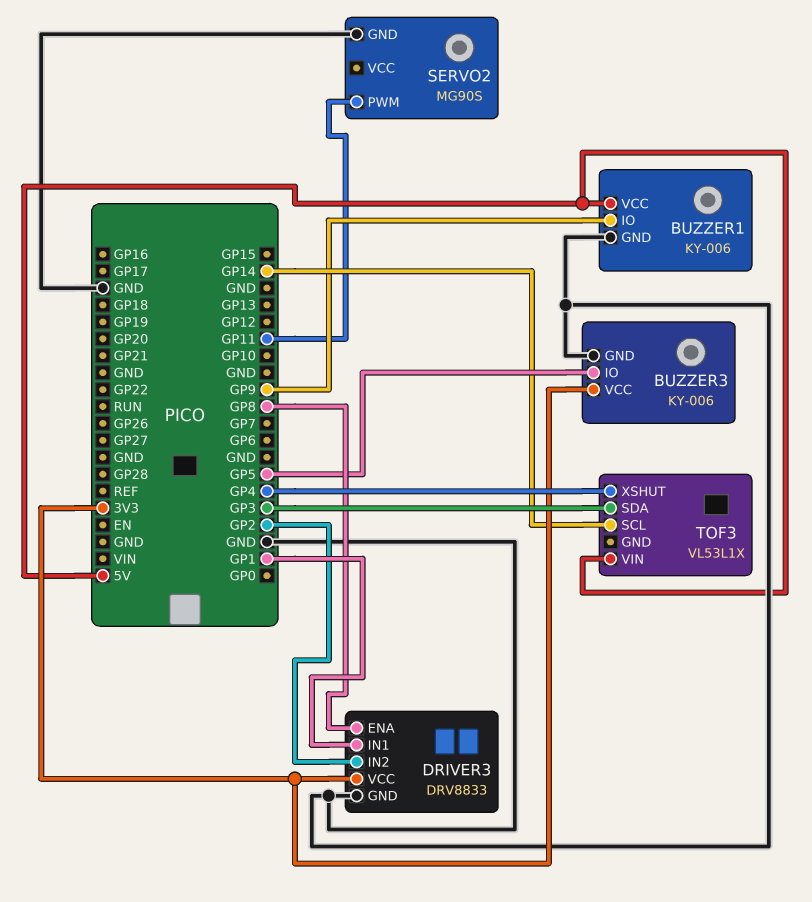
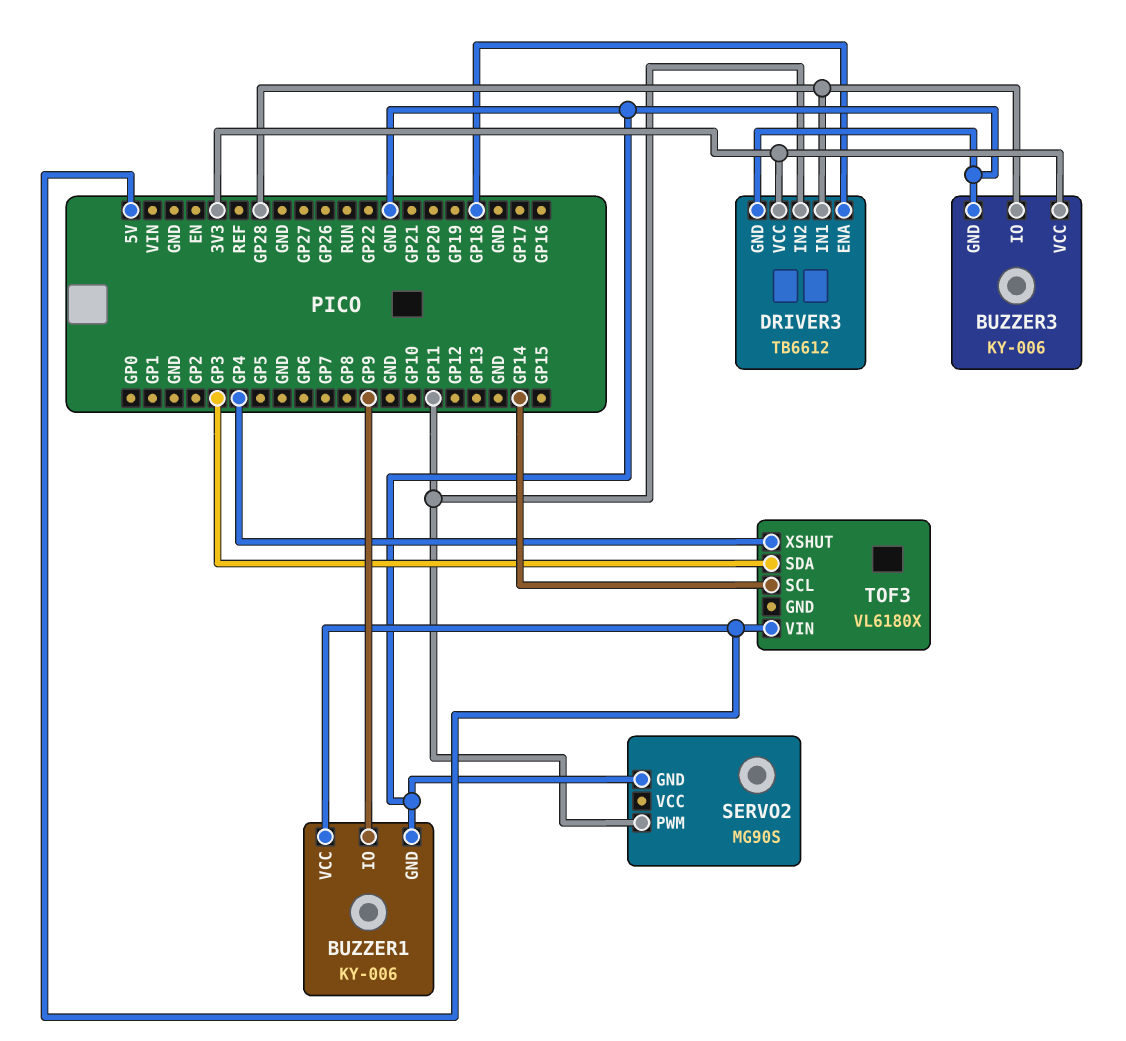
BUZZER3 pin IO: GP5 -> GP28
DRIVER3: DRV8833 -> TB6612
DRIVER3 pin ENA: GP8 -> GP18
DRIVER3 pin IN1: GP1 -> GP28
DRIVER3 pin IN2: GP2 -> GP11
TOF3: VL53L1X -> VL6180X

